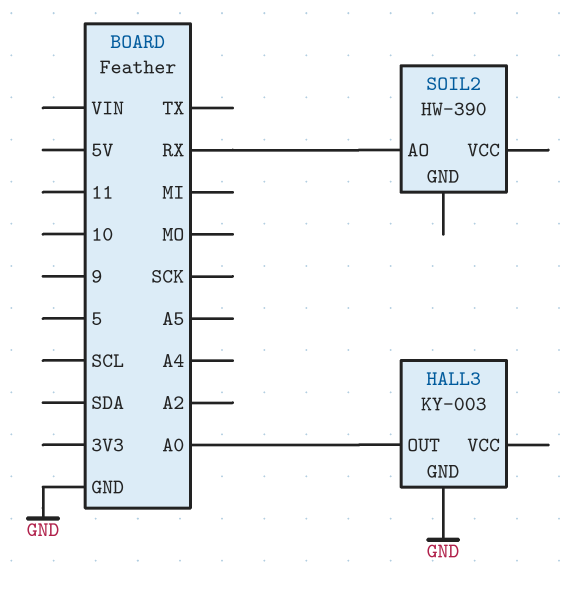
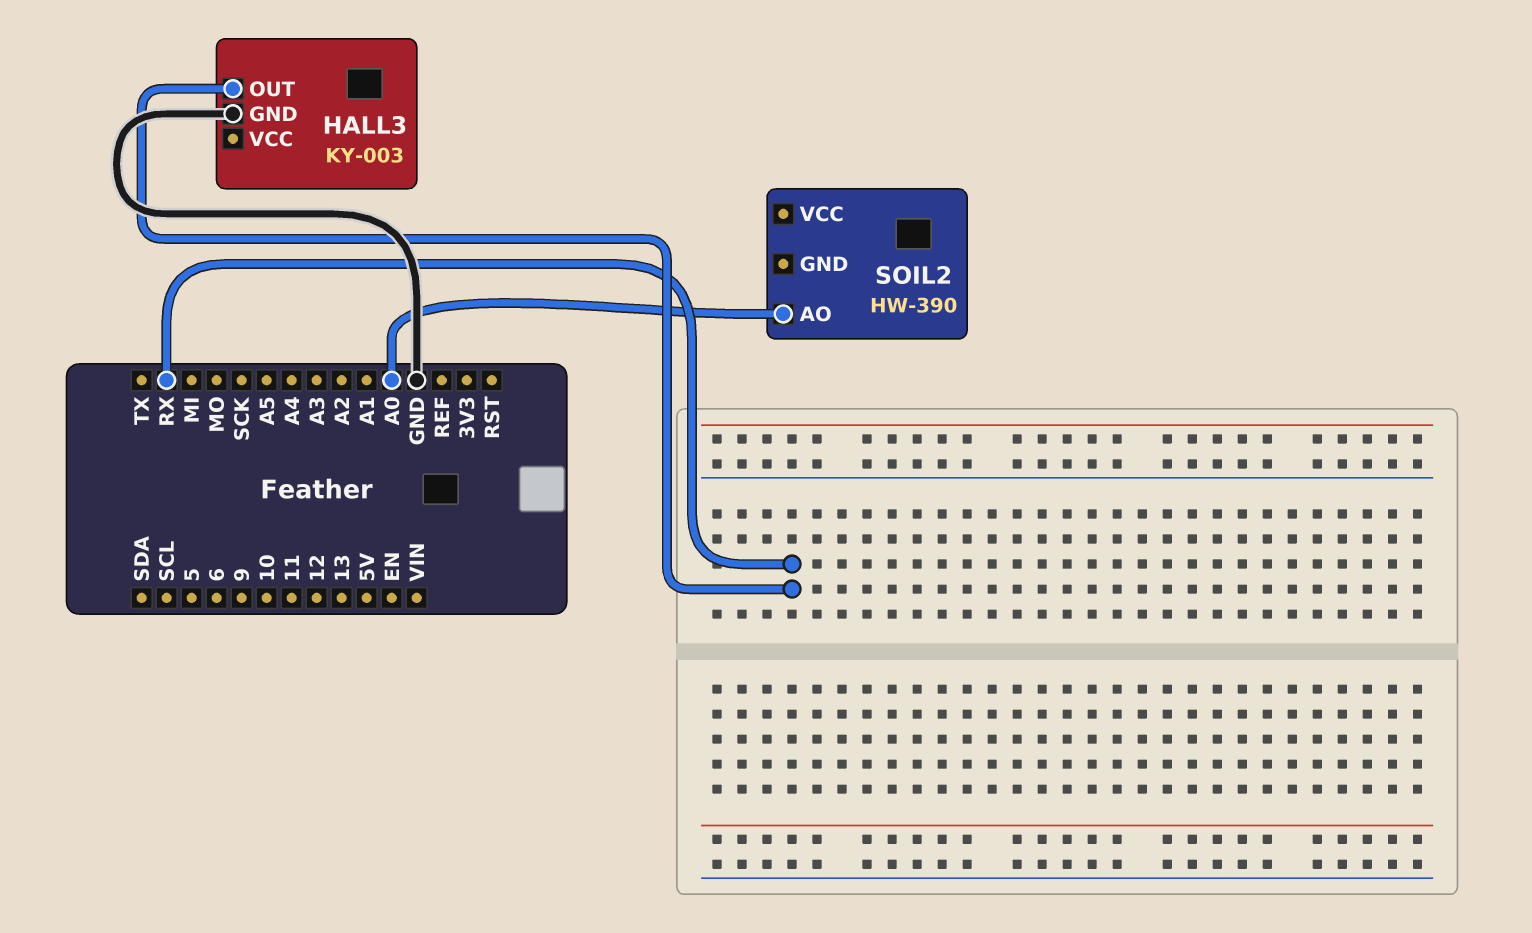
HALL3 pin OUT: A0 -> RX
SOIL2 pin AO: RX -> A0

